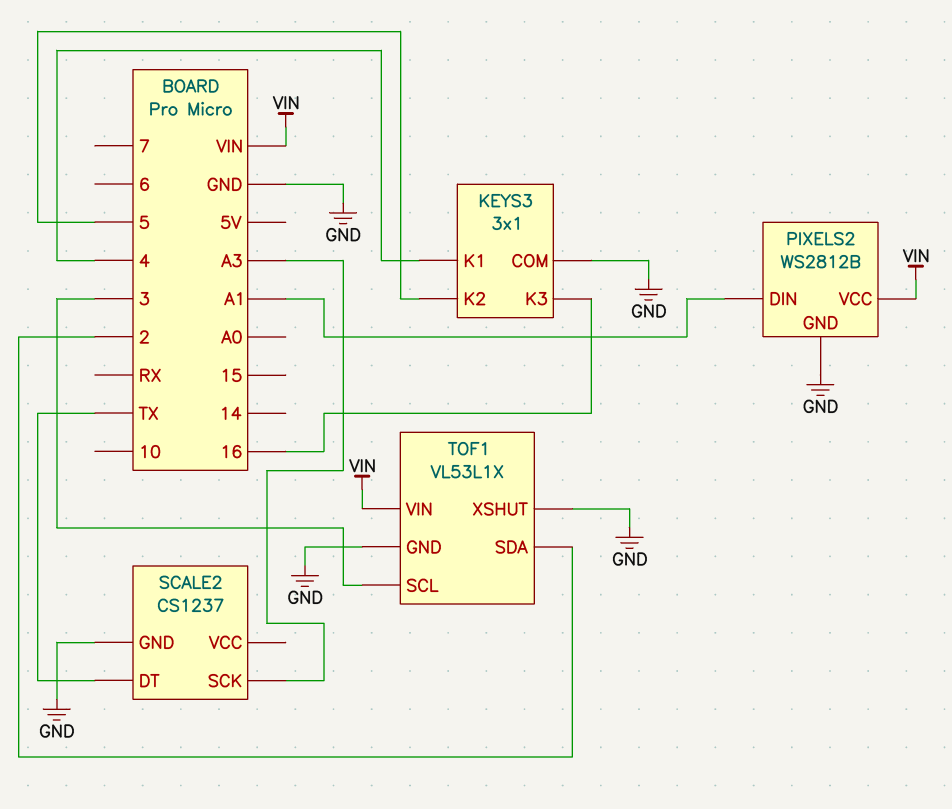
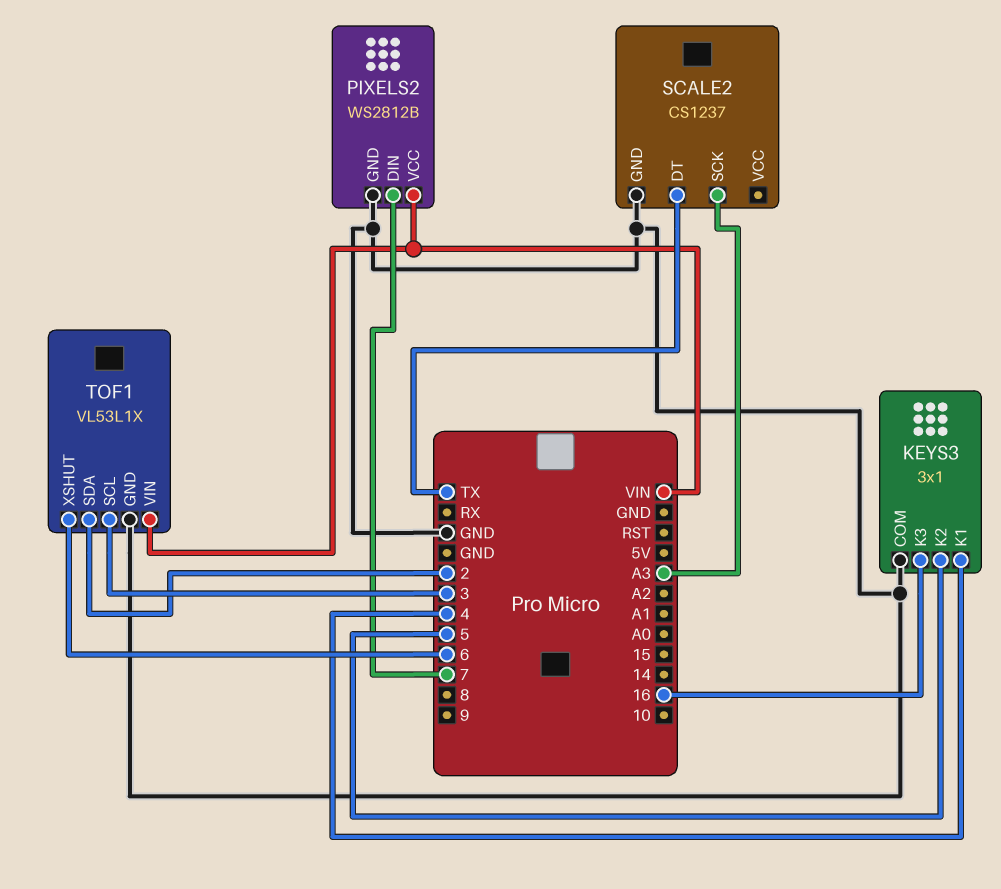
PIXELS2 pin DIN: A1 -> 7
TOF1 pin XSHUT: GND -> 6

